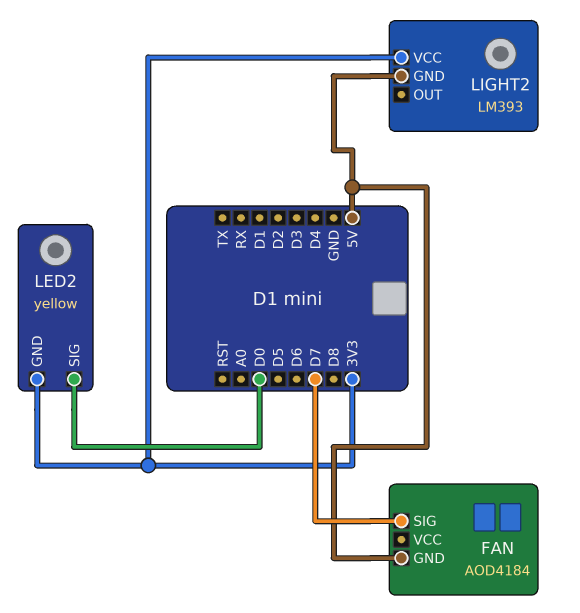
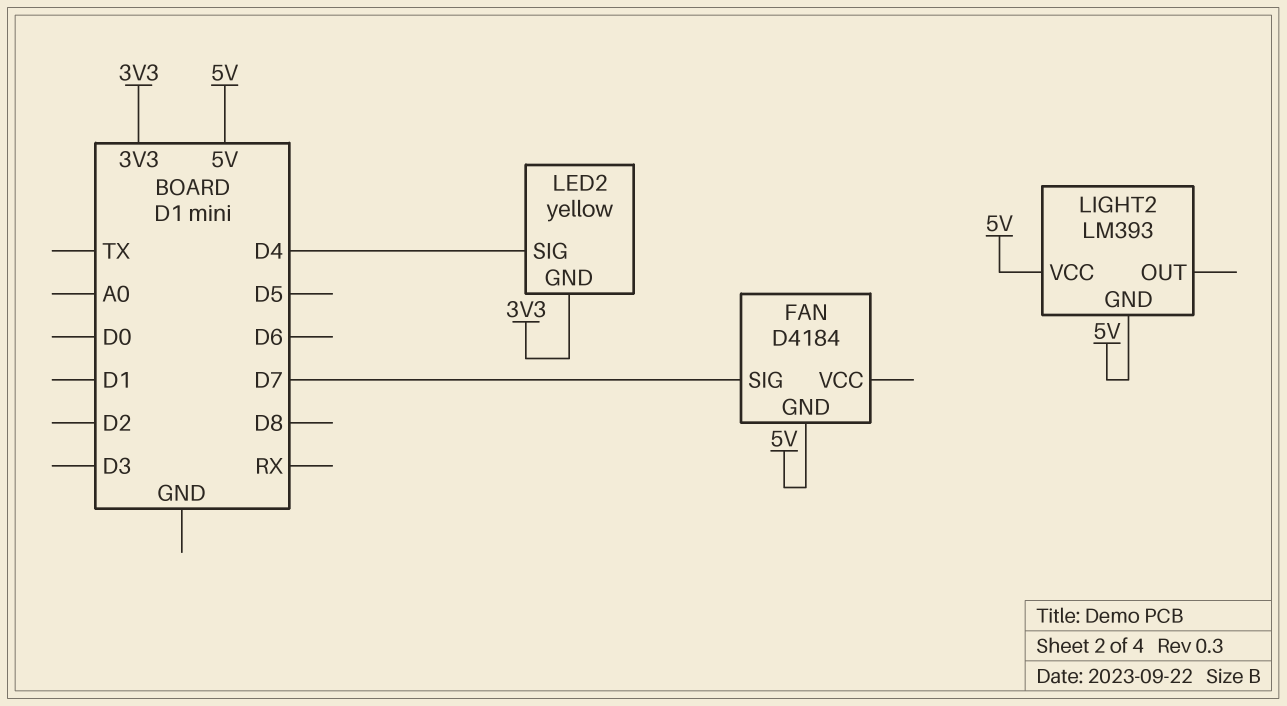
FAN: AOD4184 -> D4184
LED2 pin SIG: D0 -> D4
LIGHT2 pin VCC: 3V3 -> 5V

